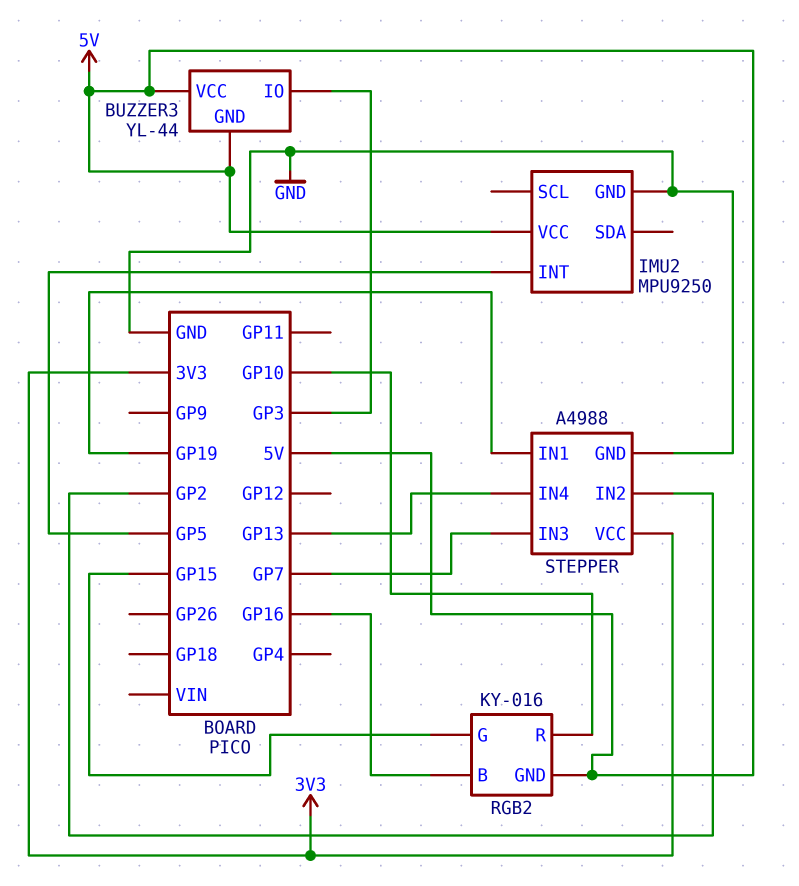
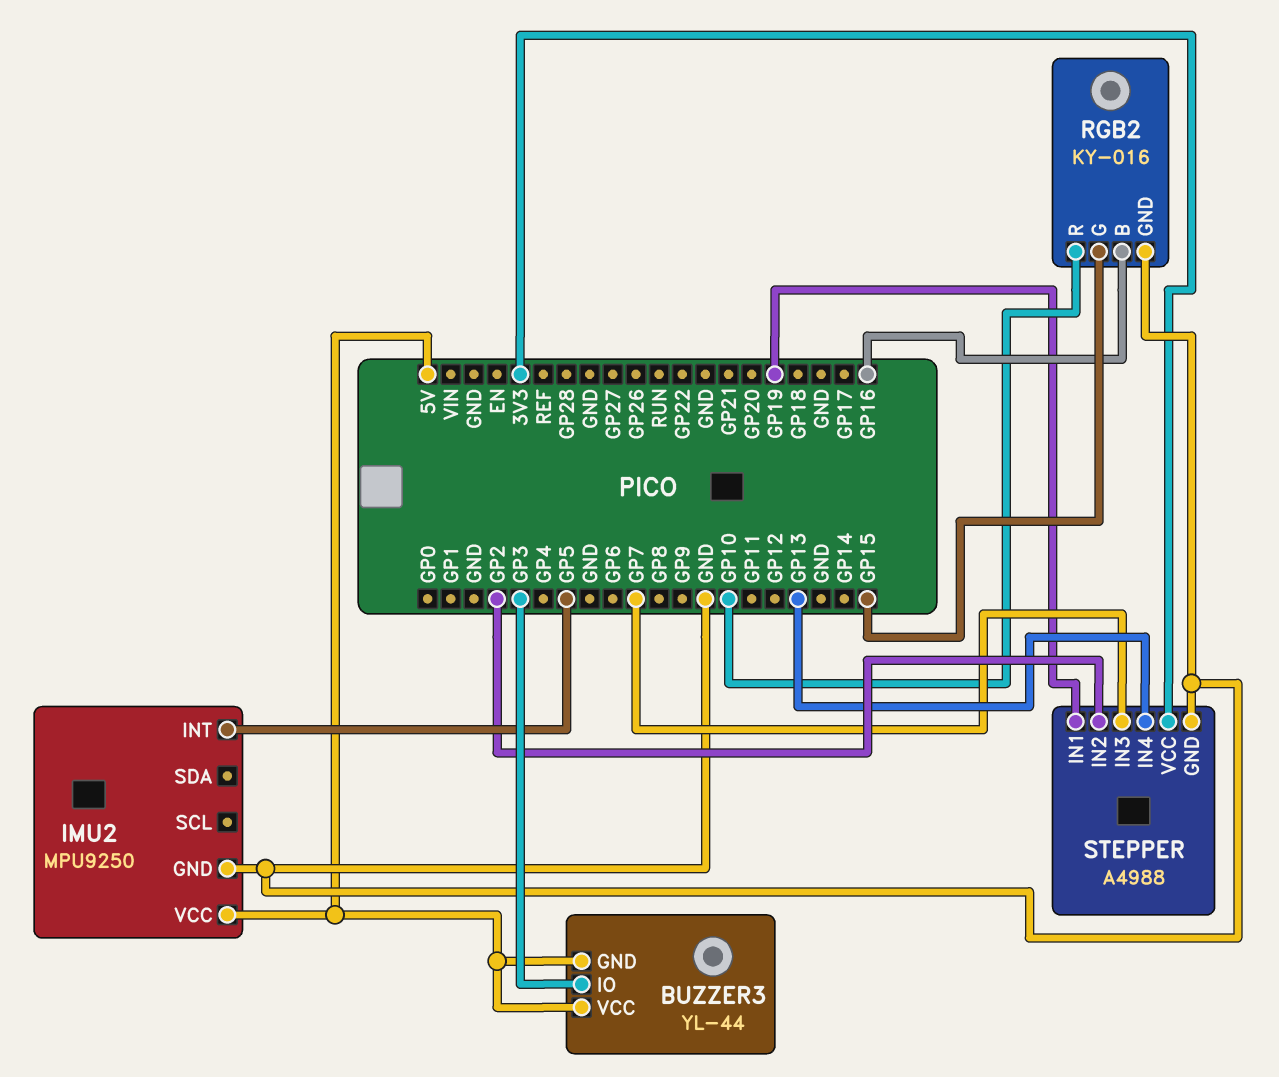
RGB2 pin GND: 5V -> GND

